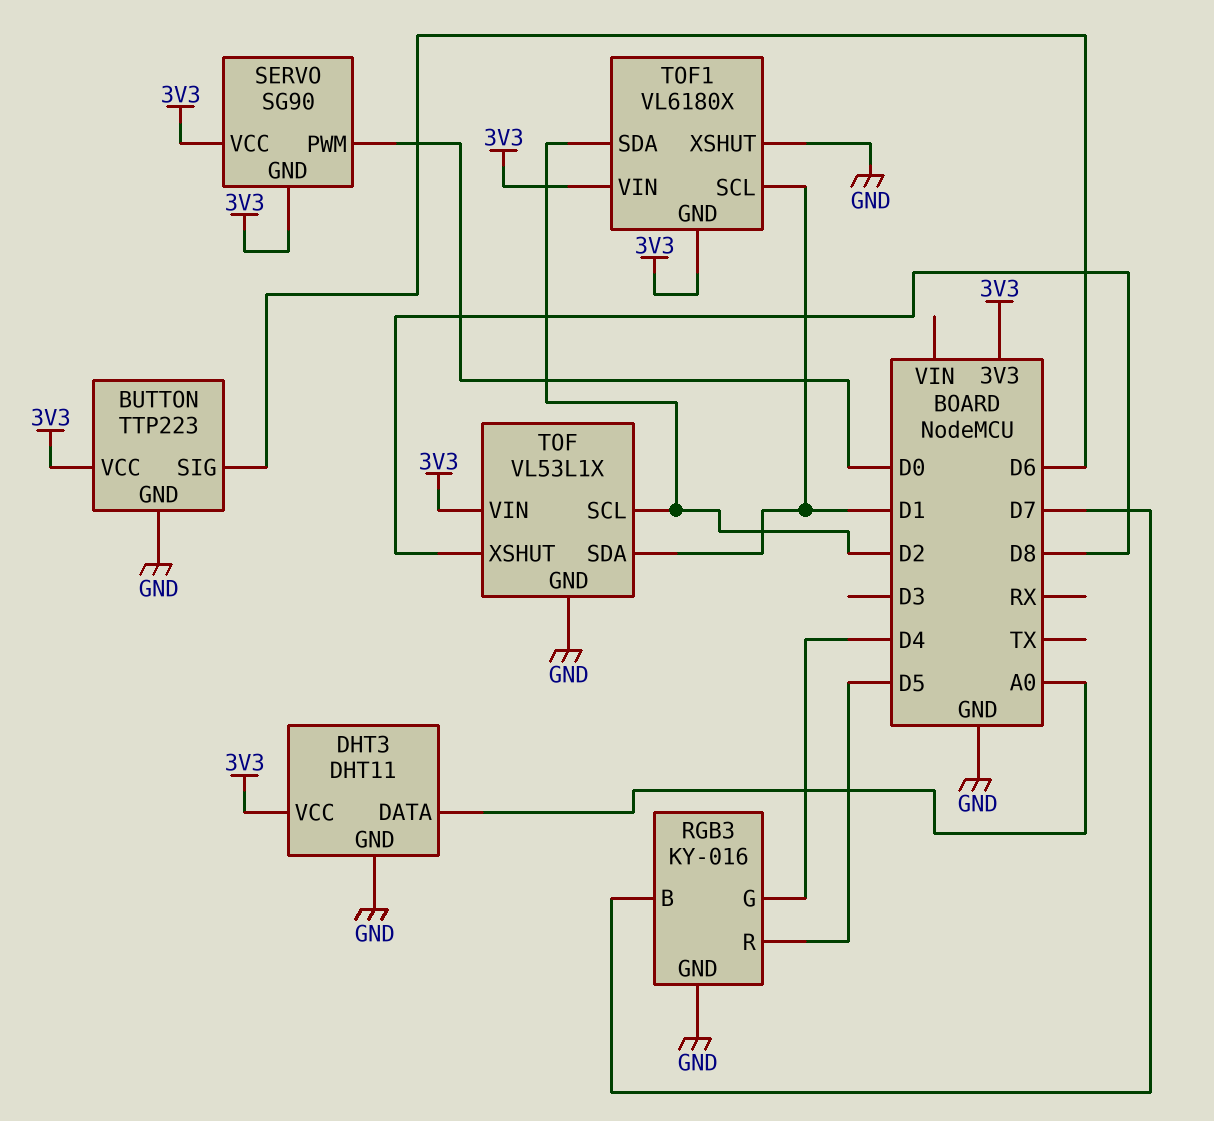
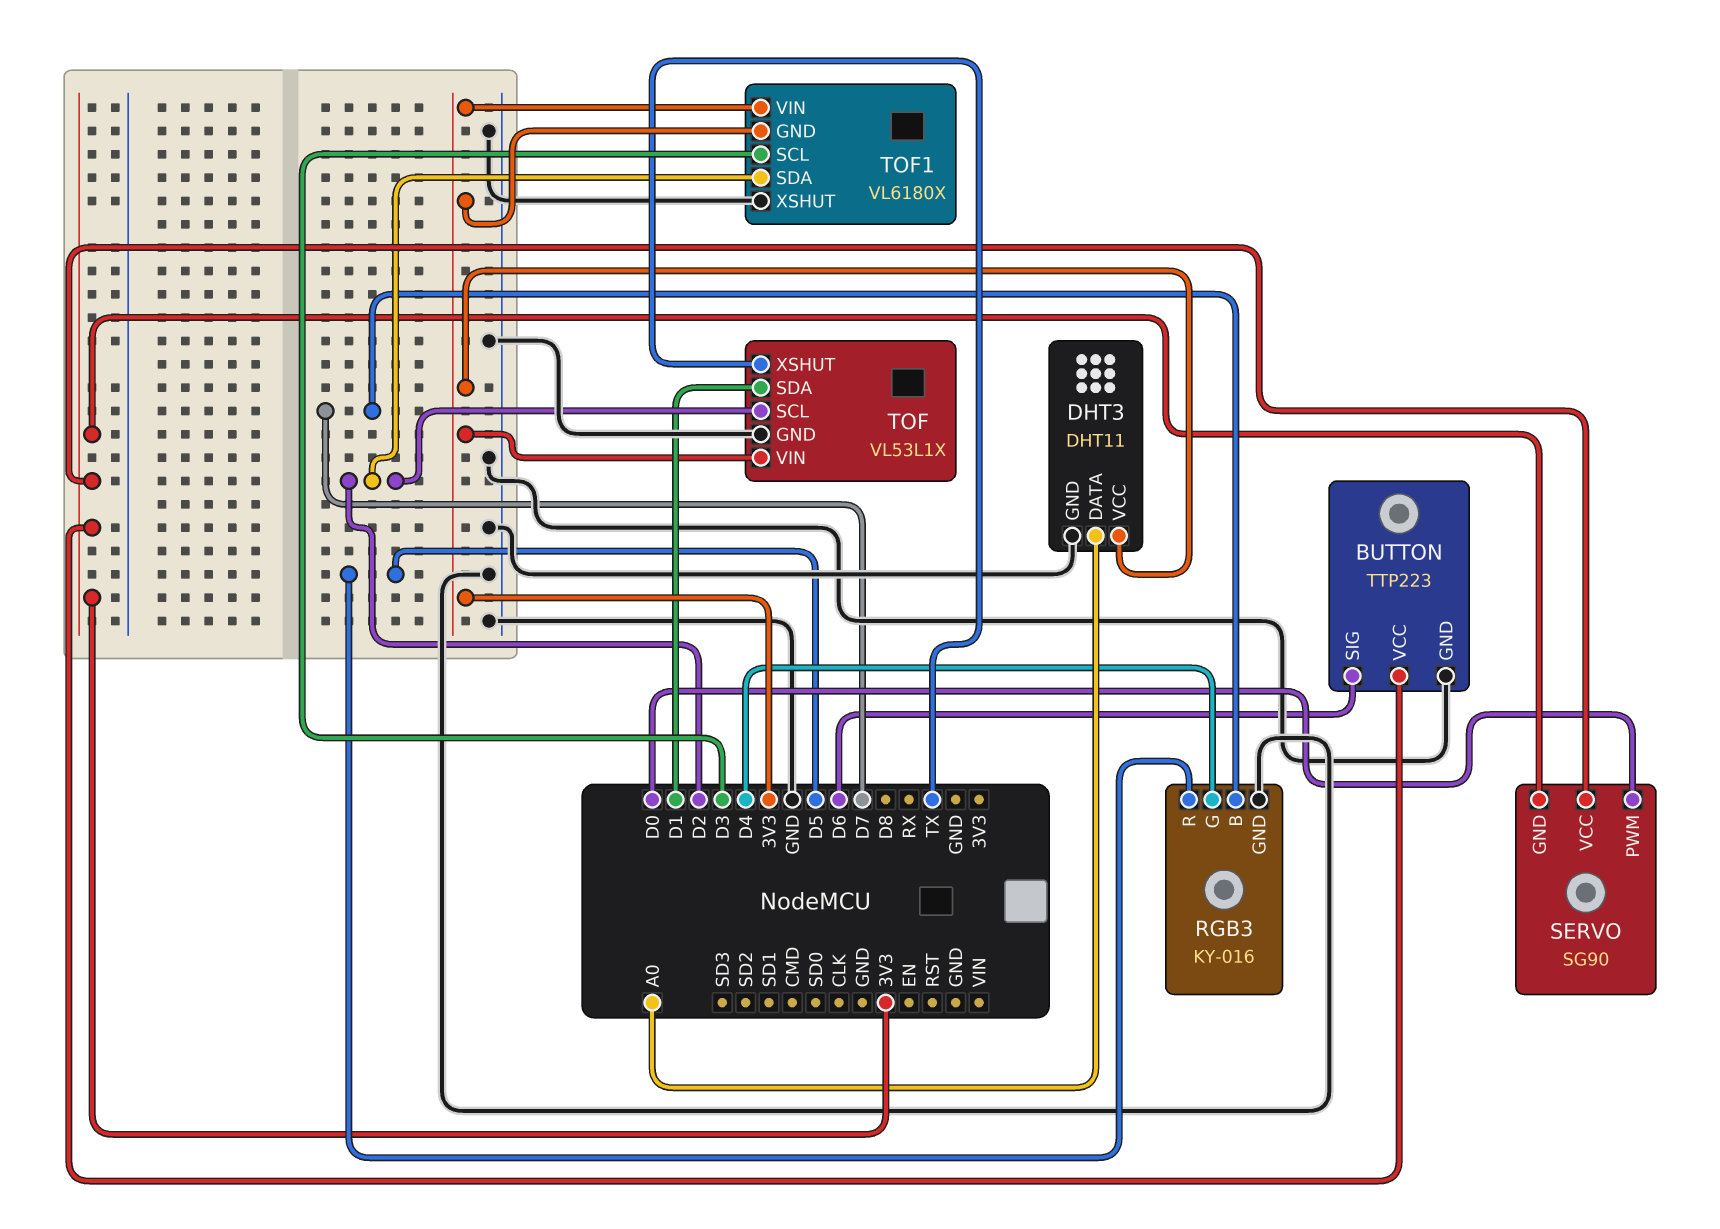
TOF pin XSHUT: D8 -> TX
TOF1 pin SCL: D1 -> D3

